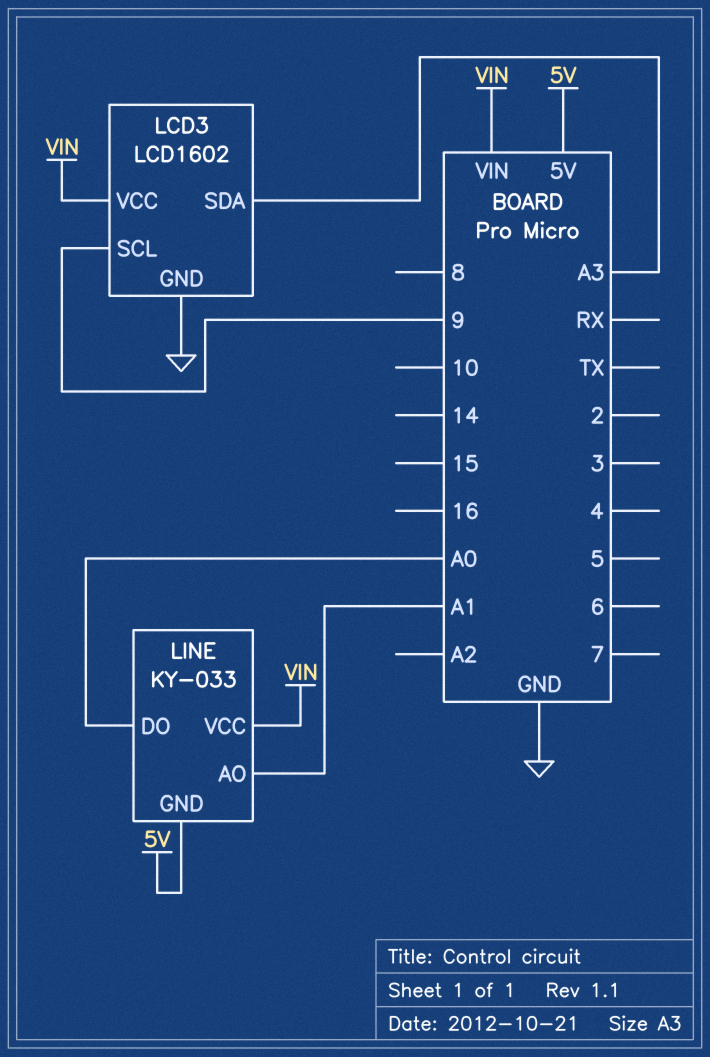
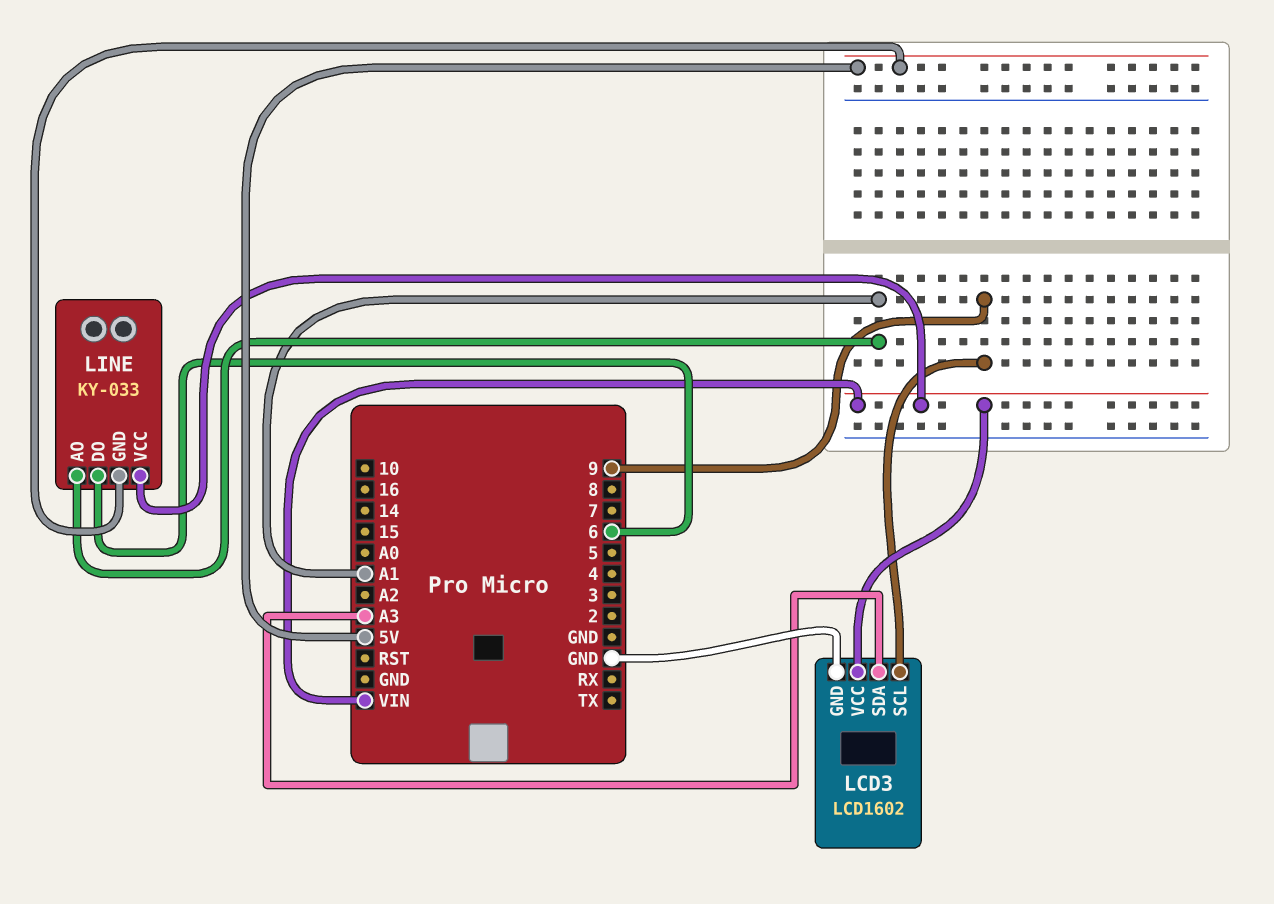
LINE pin DO: A0 -> 6

